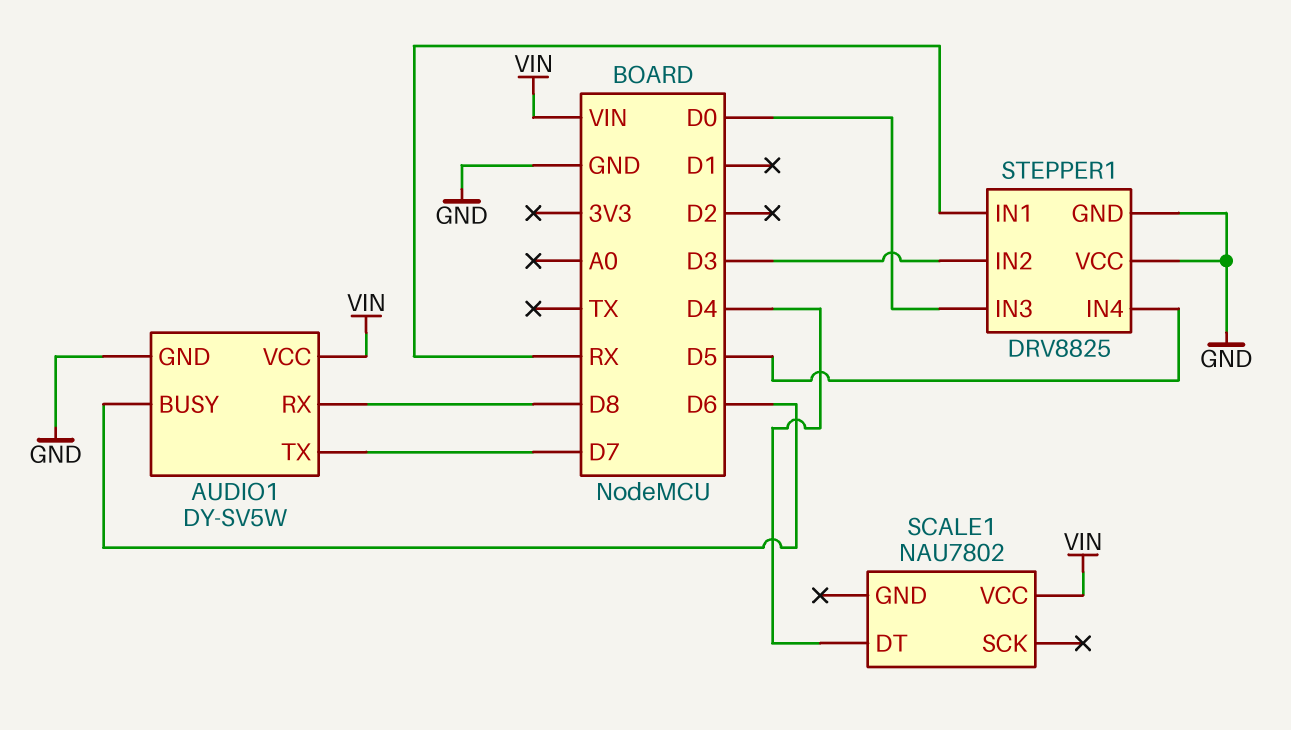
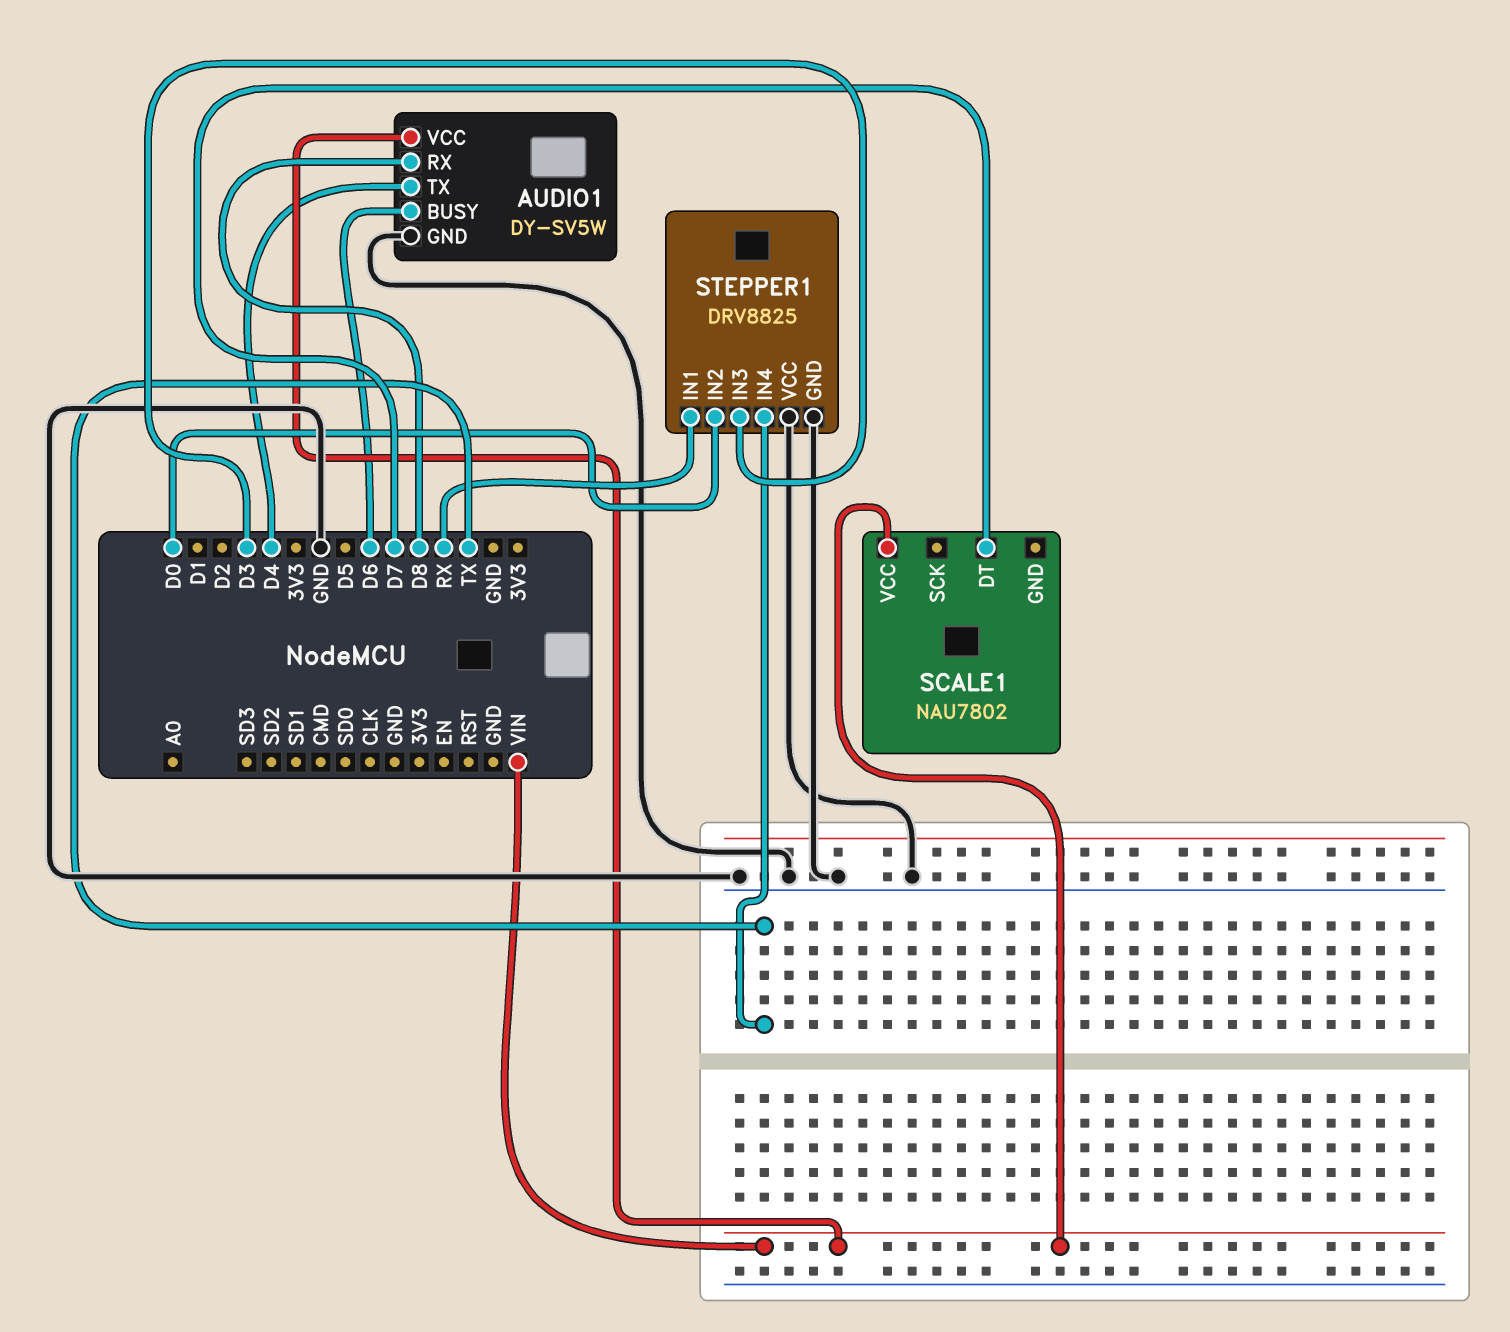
AUDIO1 pin TX: D7 -> D4
SCALE1 pin DT: D4 -> D7
STEPPER1 pin IN2: D3 -> D0
STEPPER1 pin IN3: D0 -> D3
STEPPER1 pin IN4: D5 -> TX

